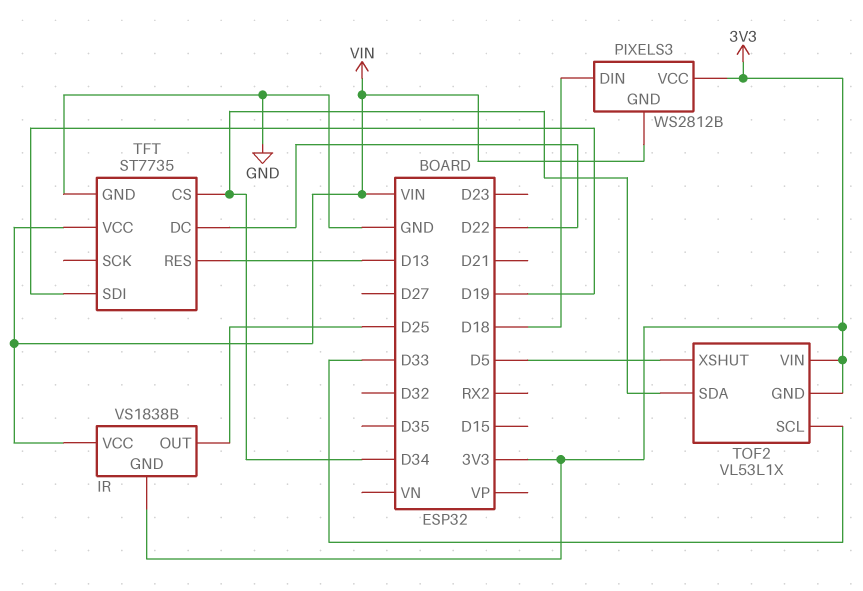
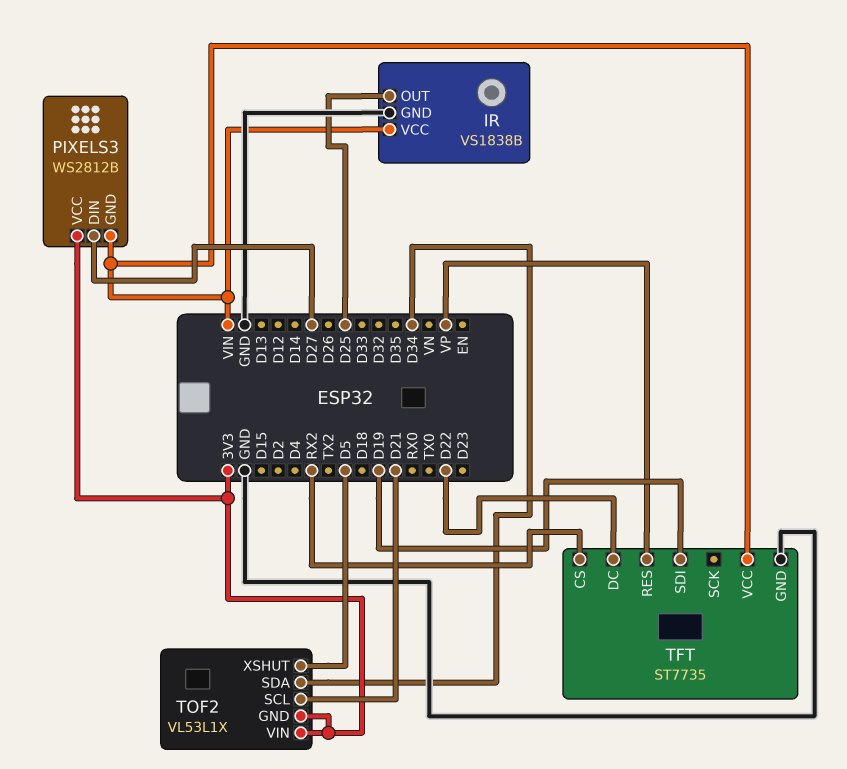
IR pin GND: 3V3 -> GND
PIXELS3 pin DIN: D18 -> D27
TFT pin CS: D34 -> RX2
TFT pin RES: D13 -> VP
TOF2 pin SCL: D33 -> D21

